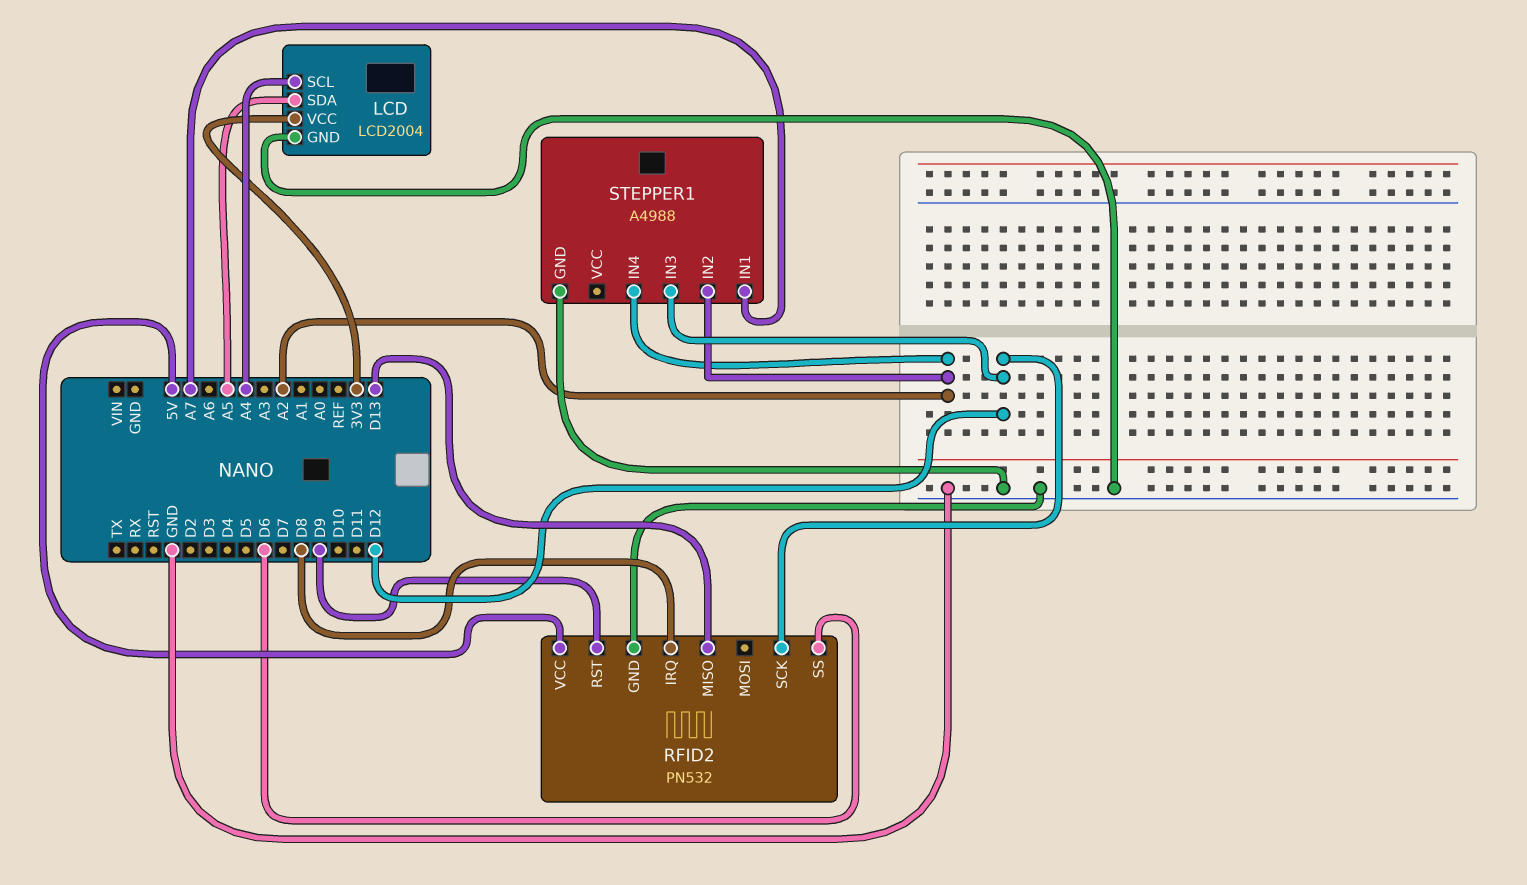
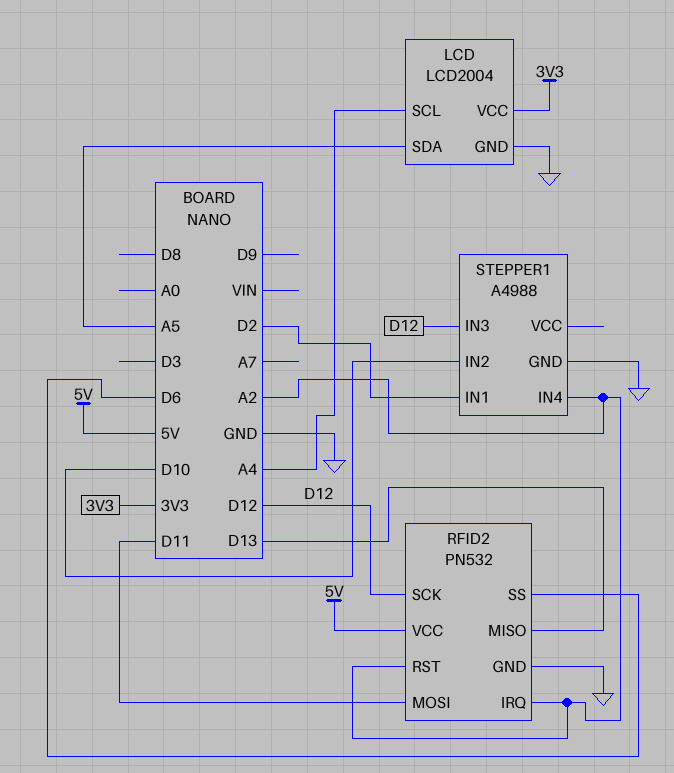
RFID2 pin IRQ: D8 -> A2
RFID2 pin MOSI: none -> D11
RFID2 pin RST: D9 -> A2
STEPPER1 pin IN1: A7 -> D2
STEPPER1 pin IN2: A2 -> D10

